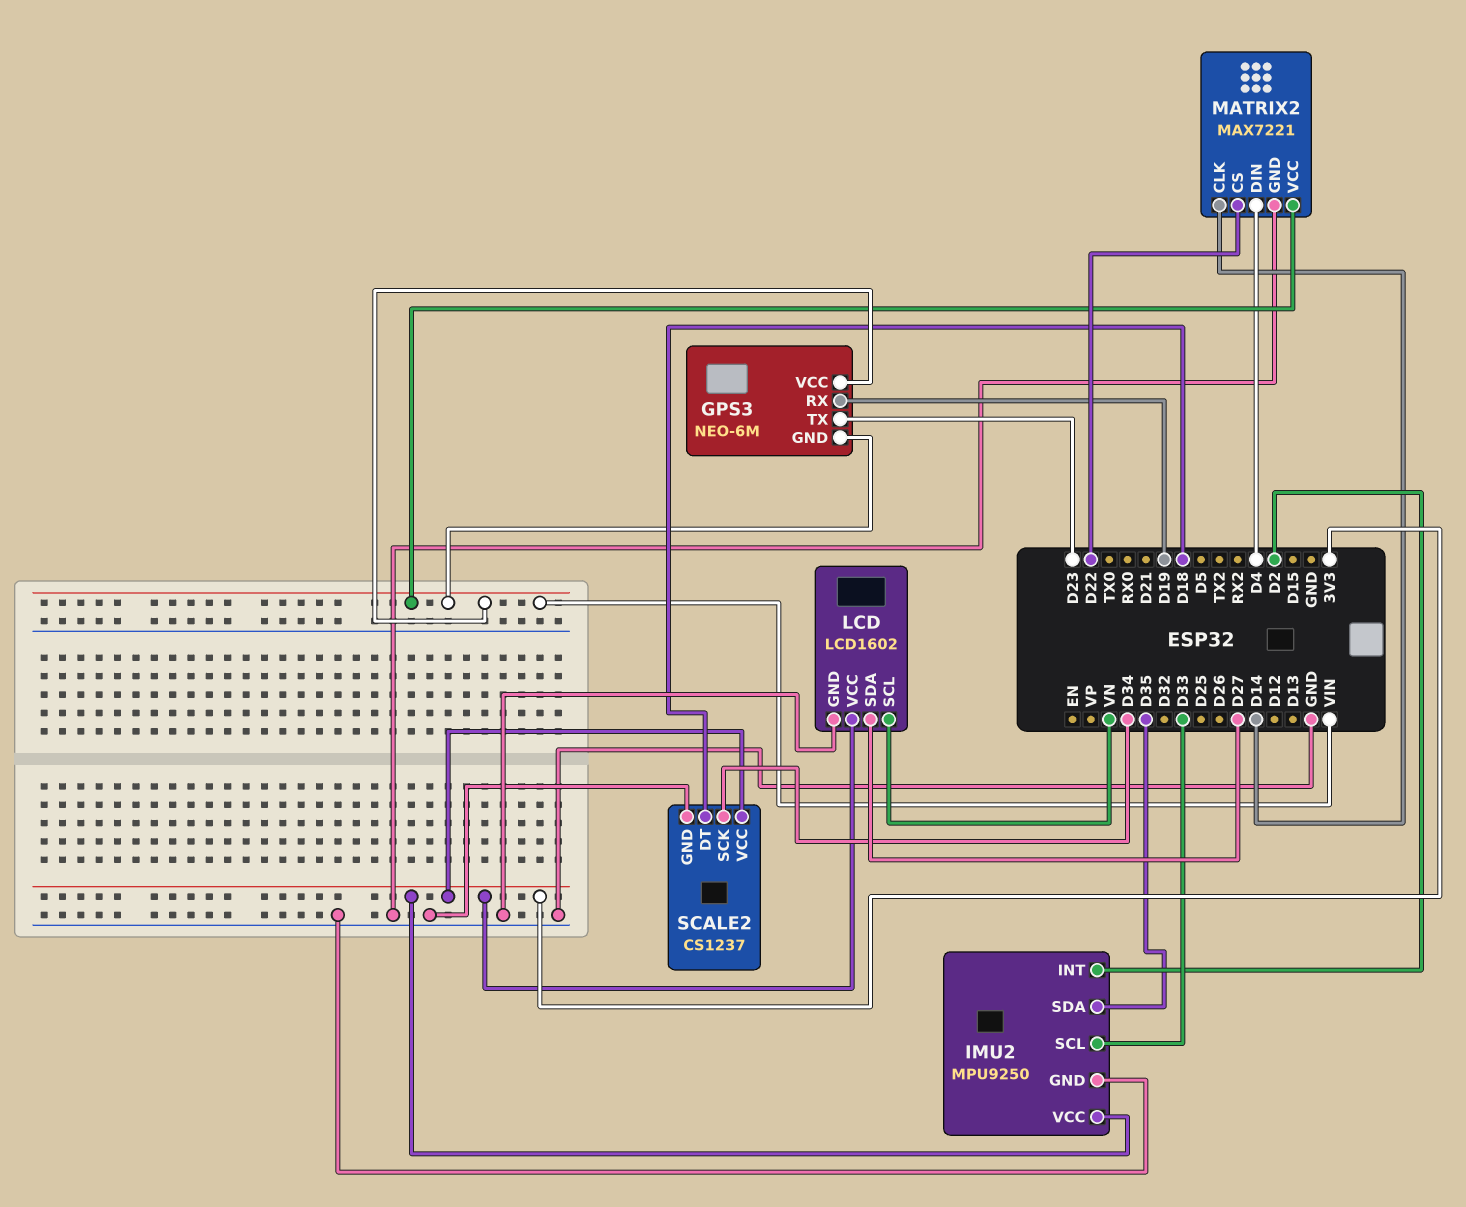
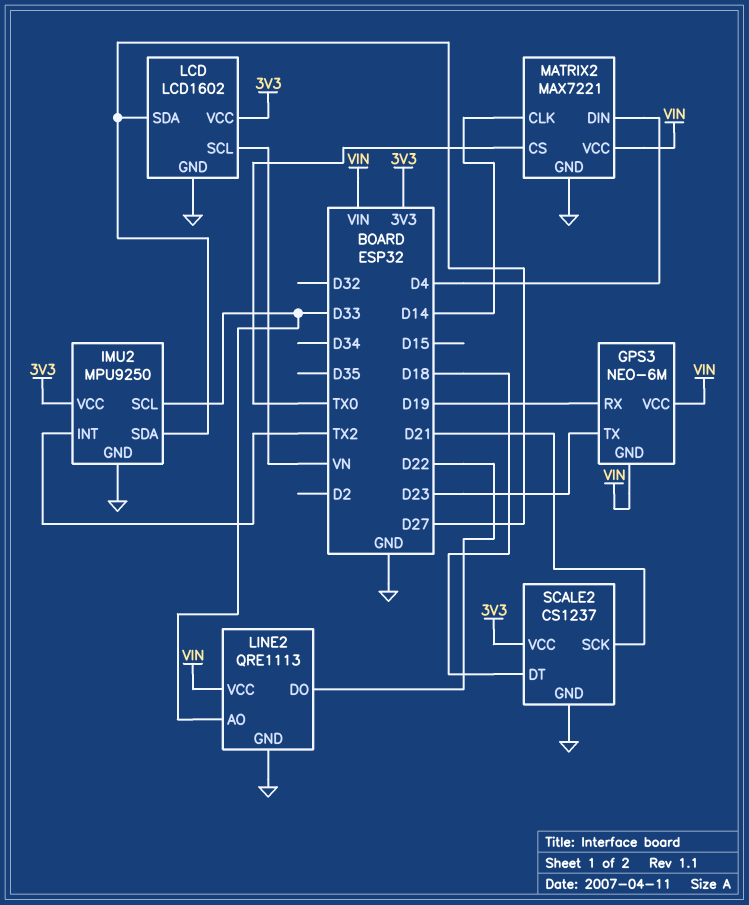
IMU2 pin INT: D2 -> TX2
IMU2 pin SDA: D35 -> D27
LINE2: none -> QRE1113
LINE2 pin AO: none -> D33
LINE2 pin DO: none -> D22
LINE2 pin GND: none -> GND
LINE2 pin VCC: none -> VIN
MATRIX2 pin CS: D22 -> TX0
SCALE2 pin SCK: D34 -> D21

